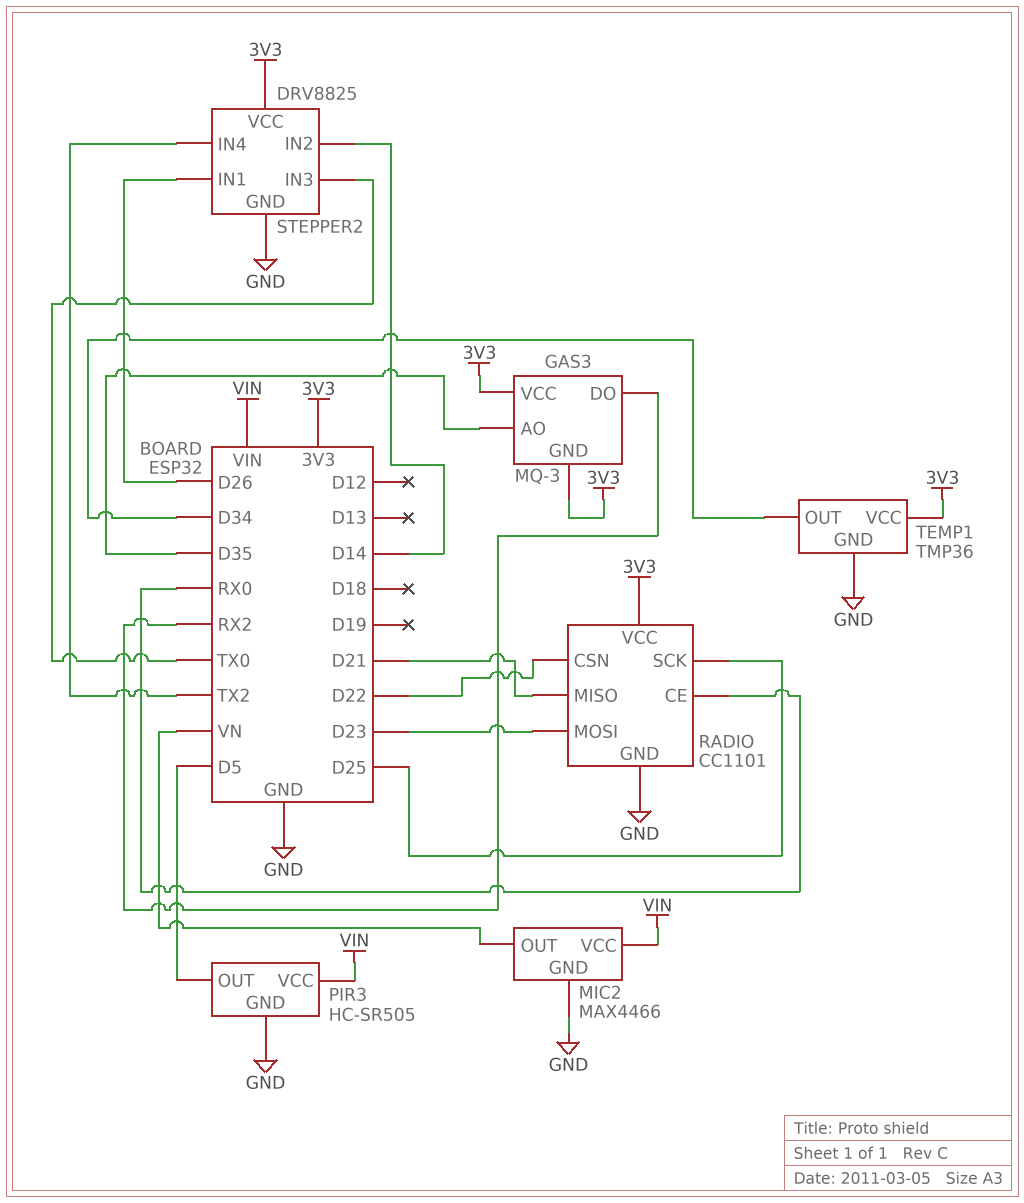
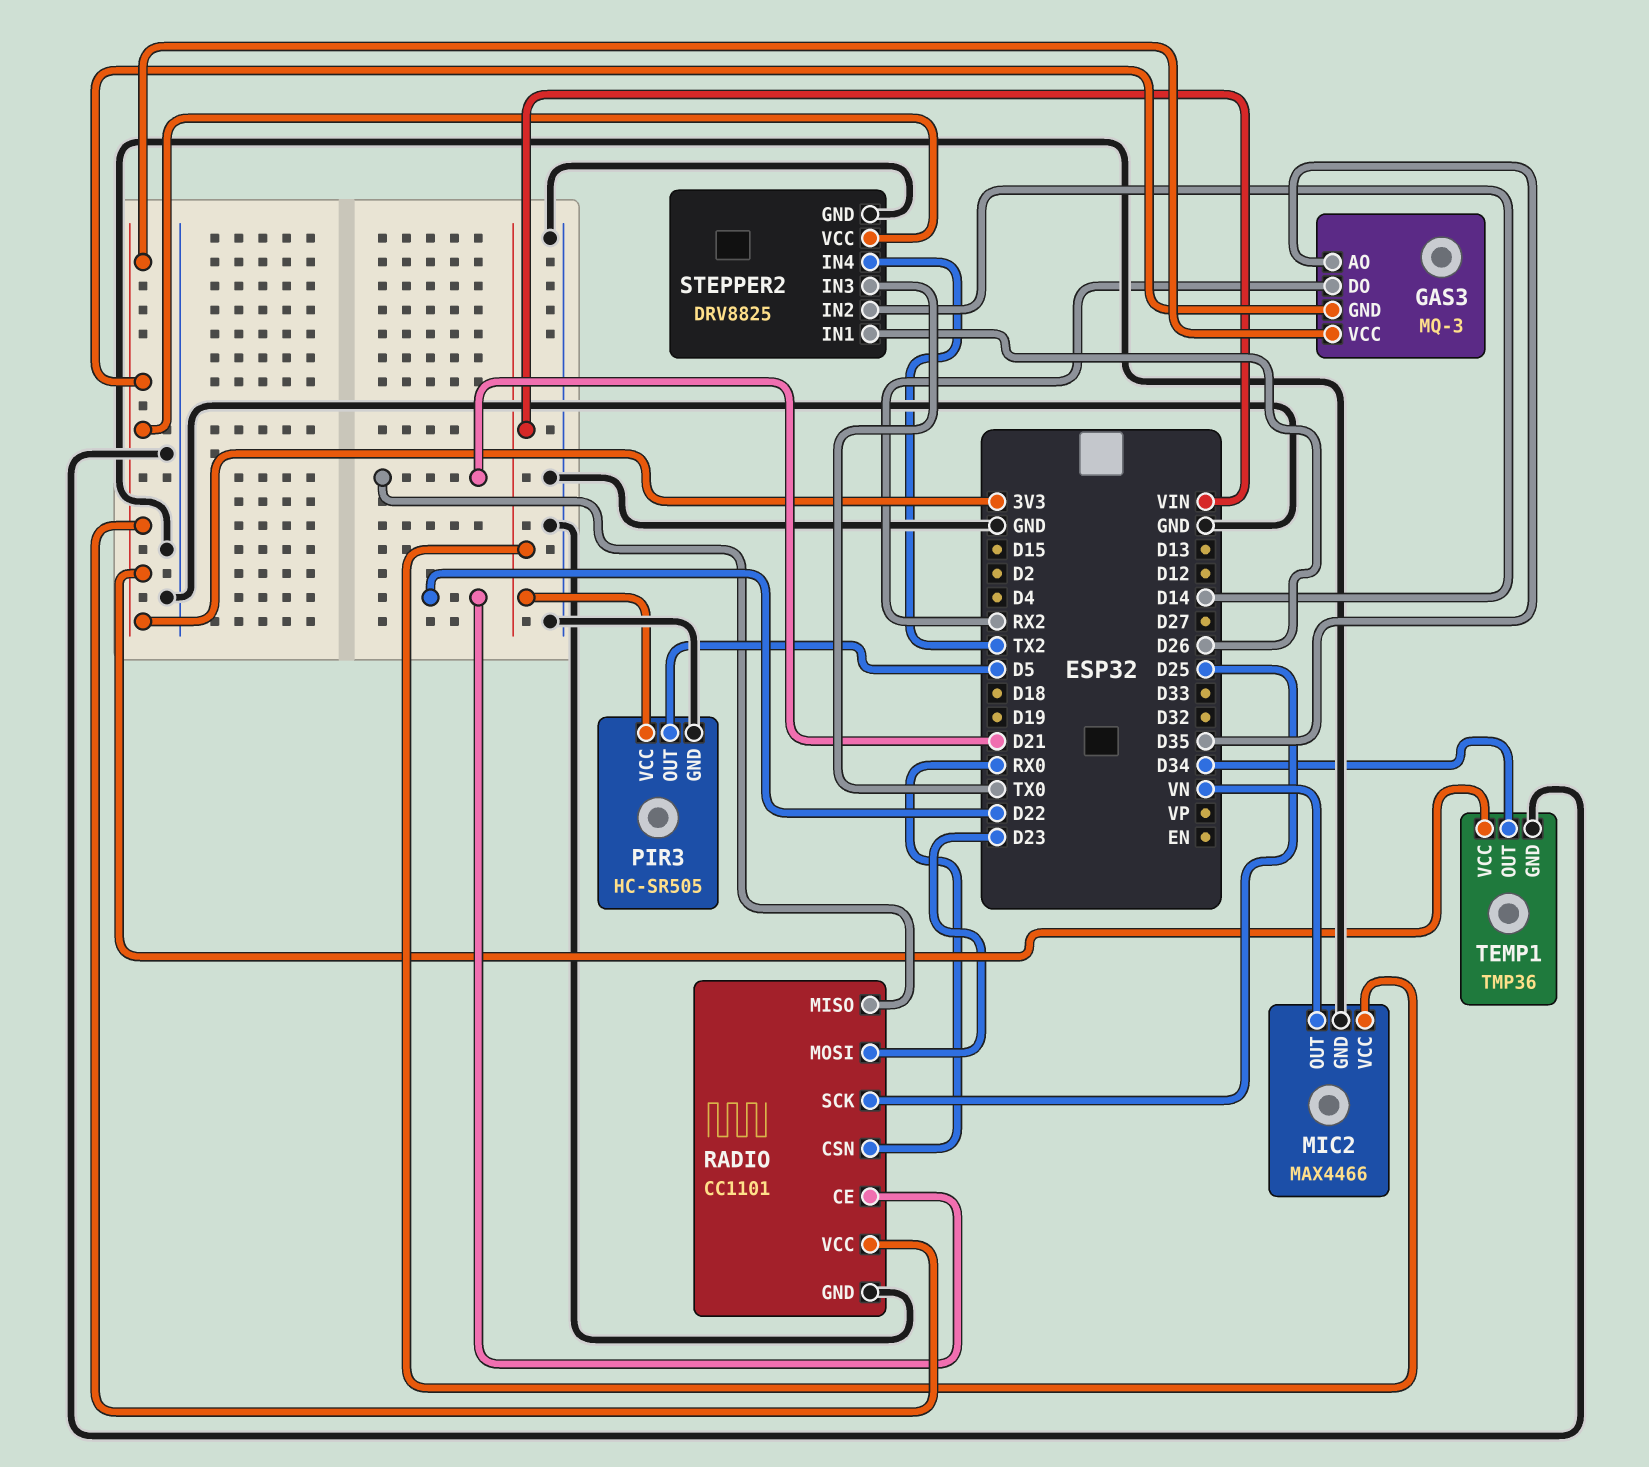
RADIO pin CE: RX0 -> D22
RADIO pin CSN: D22 -> RX0

